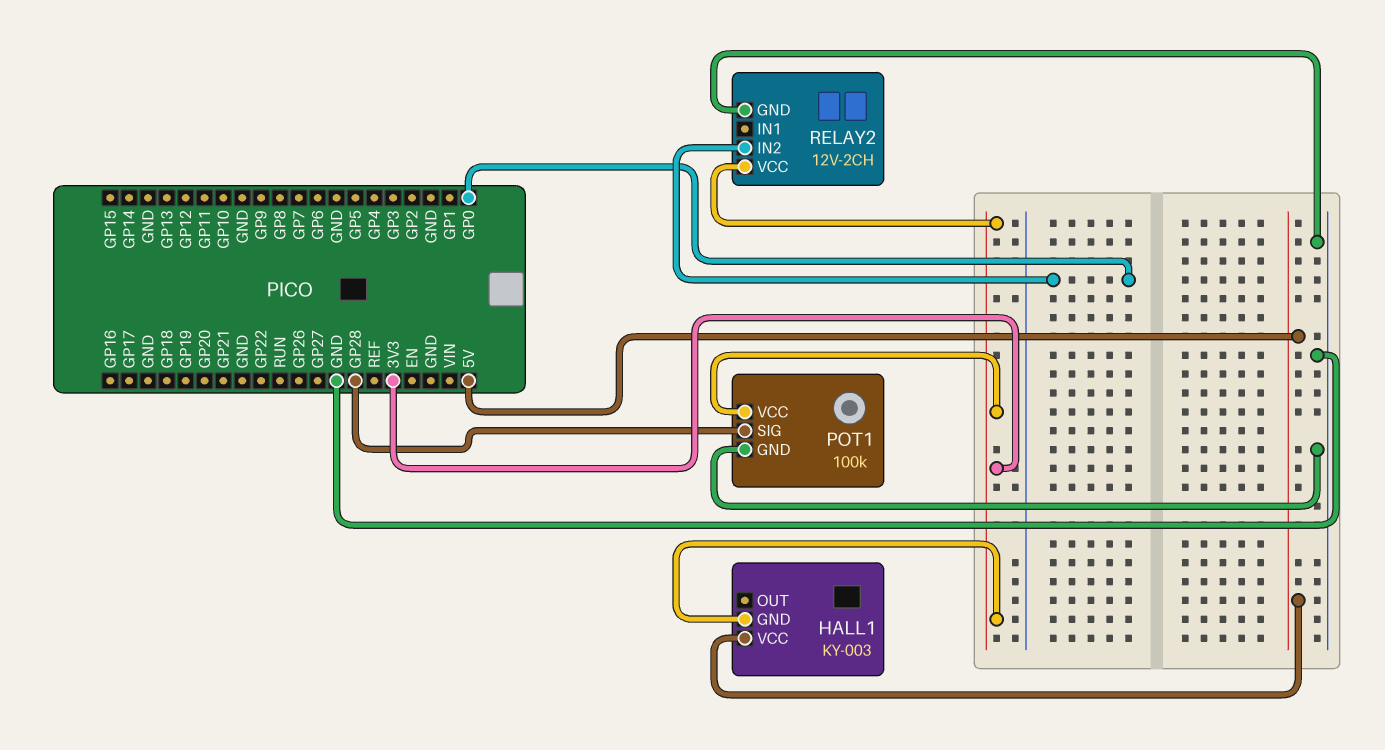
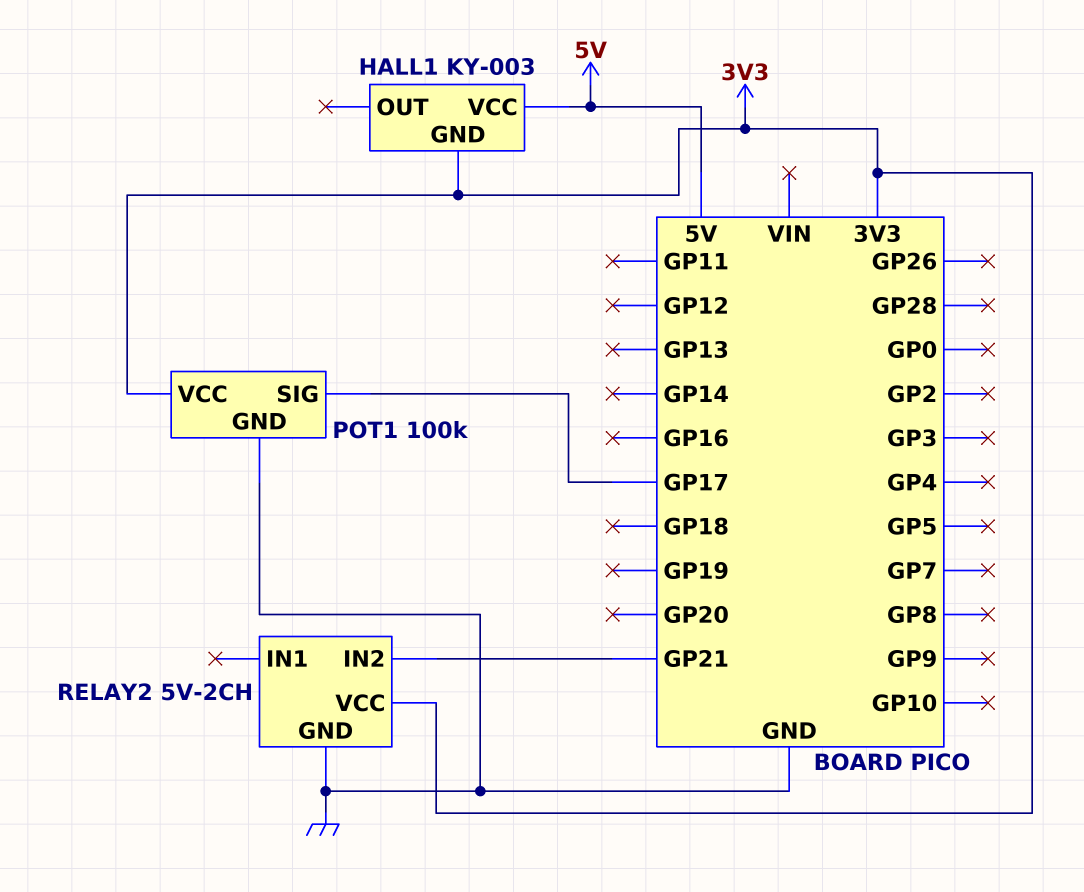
POT1 pin SIG: GP28 -> GP17
RELAY2: 12V-2CH -> 5V-2CH
RELAY2 pin IN2: GP0 -> GP21

